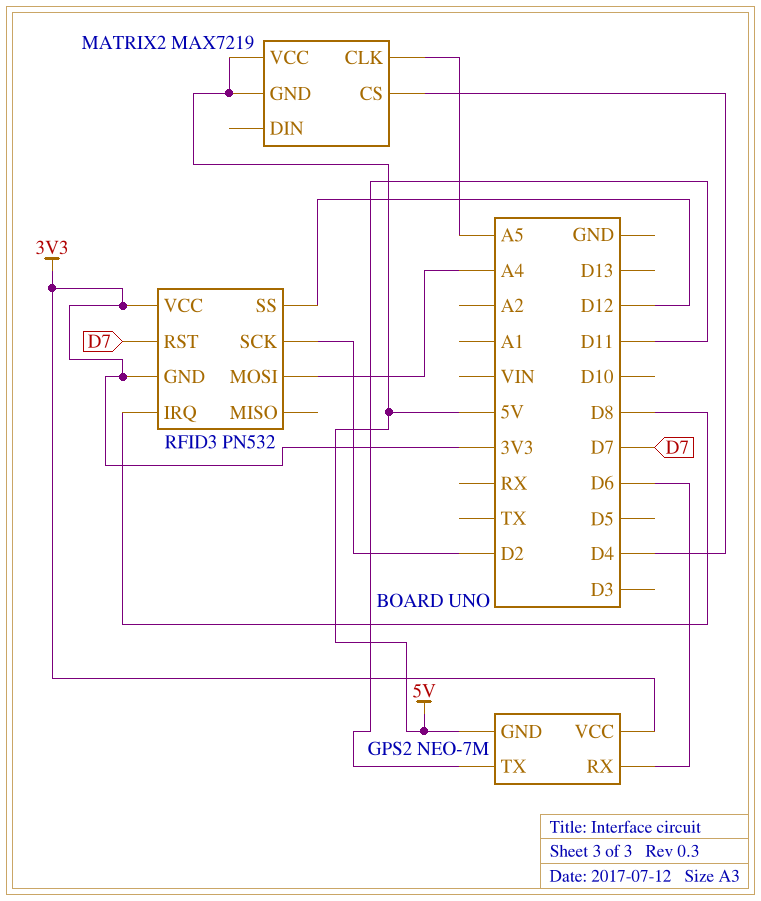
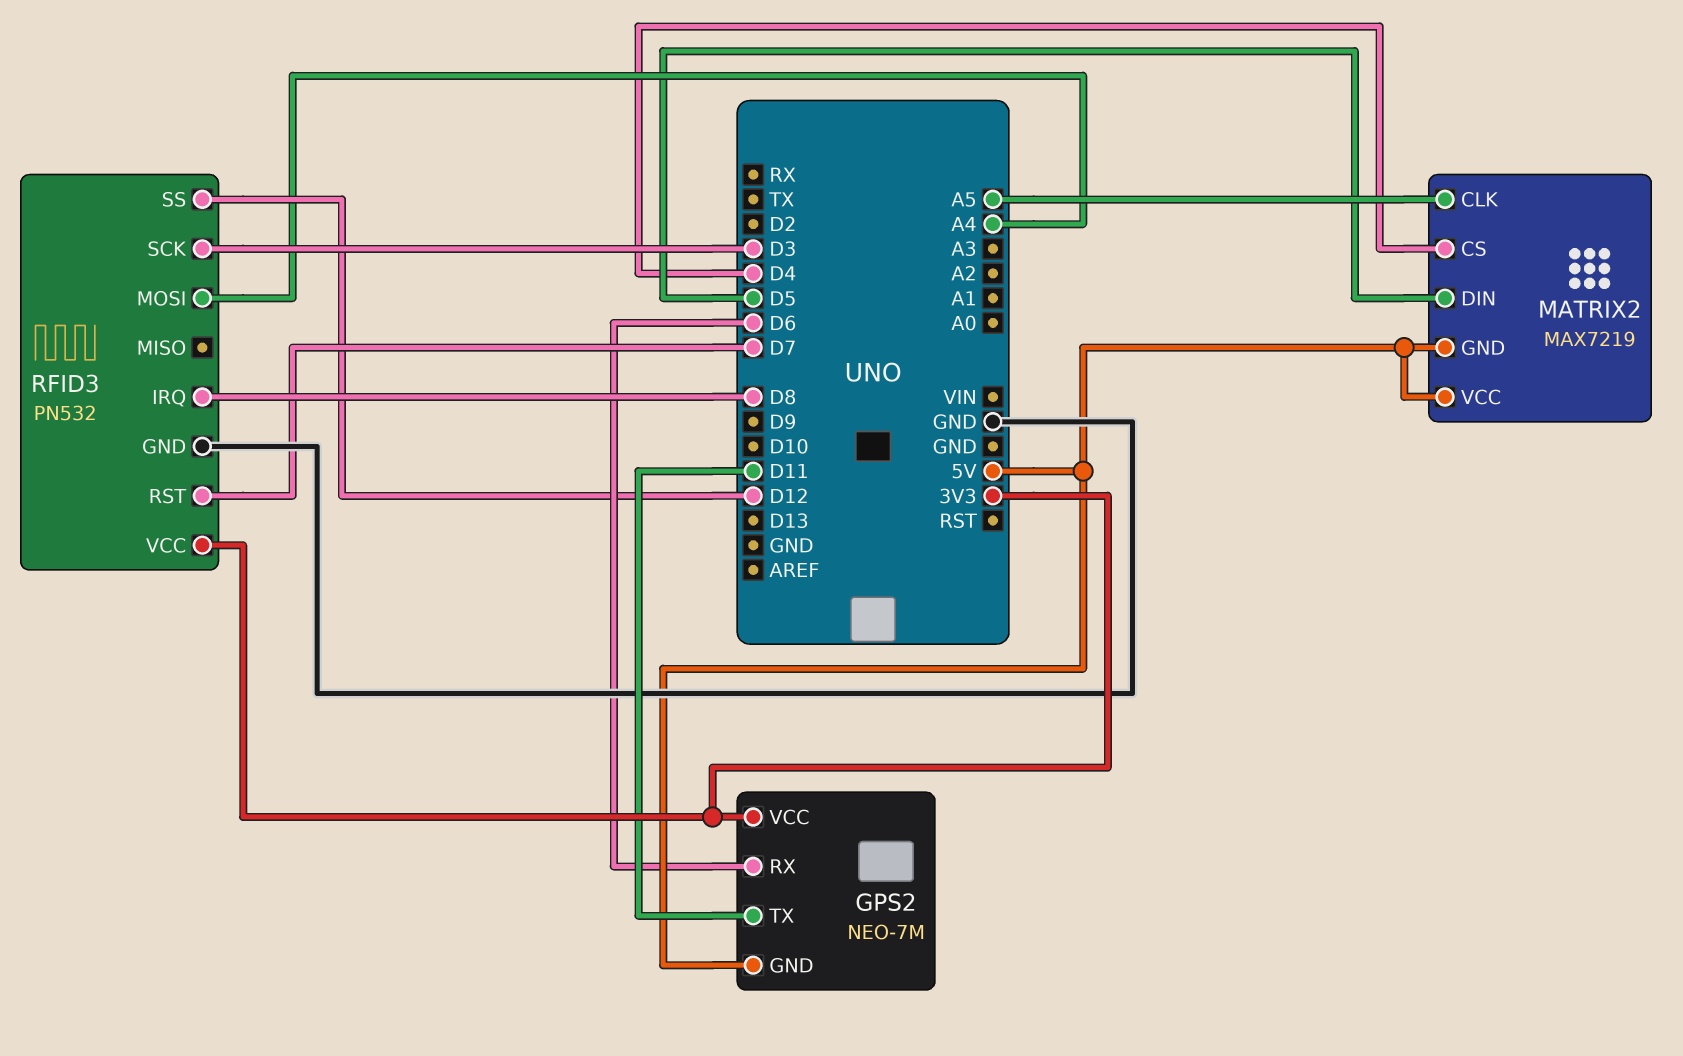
MATRIX2 pin DIN: none -> D5
RFID3 pin GND: 3V3 -> GND
RFID3 pin SCK: D2 -> D3

